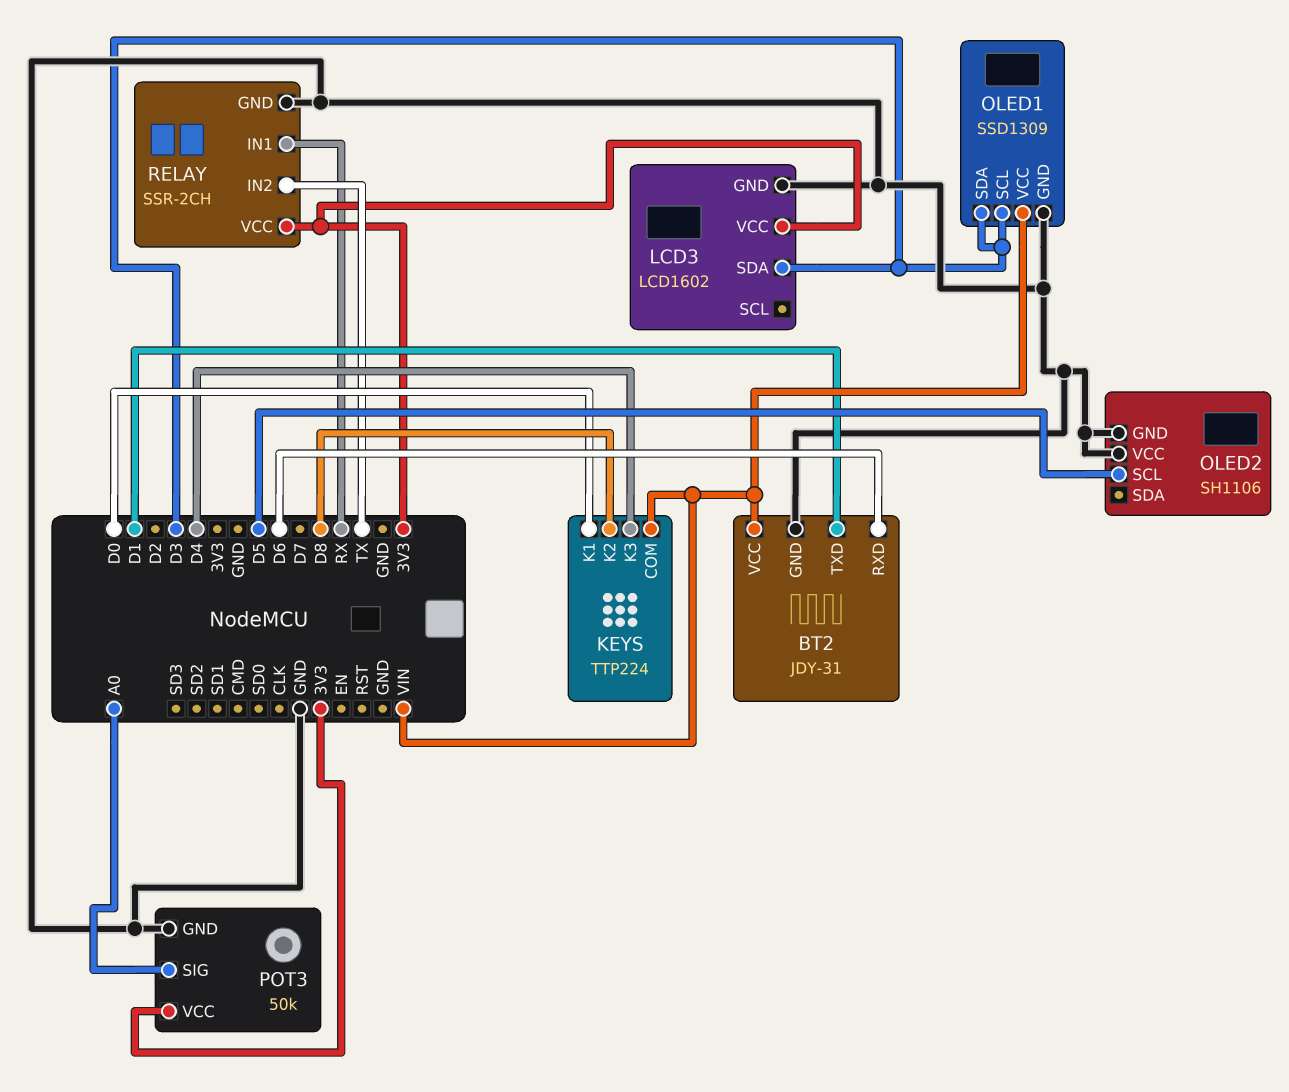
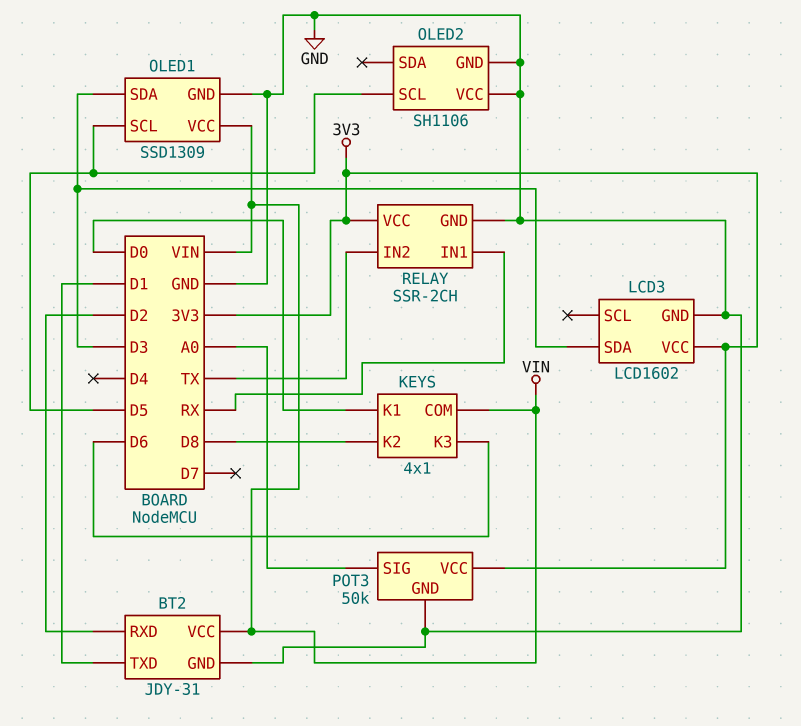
BT2 pin RXD: D6 -> D2
KEYS: TTP224 -> 4x1
KEYS pin K3: D4 -> D6
OLED1 pin SCL: D3 -> D5

